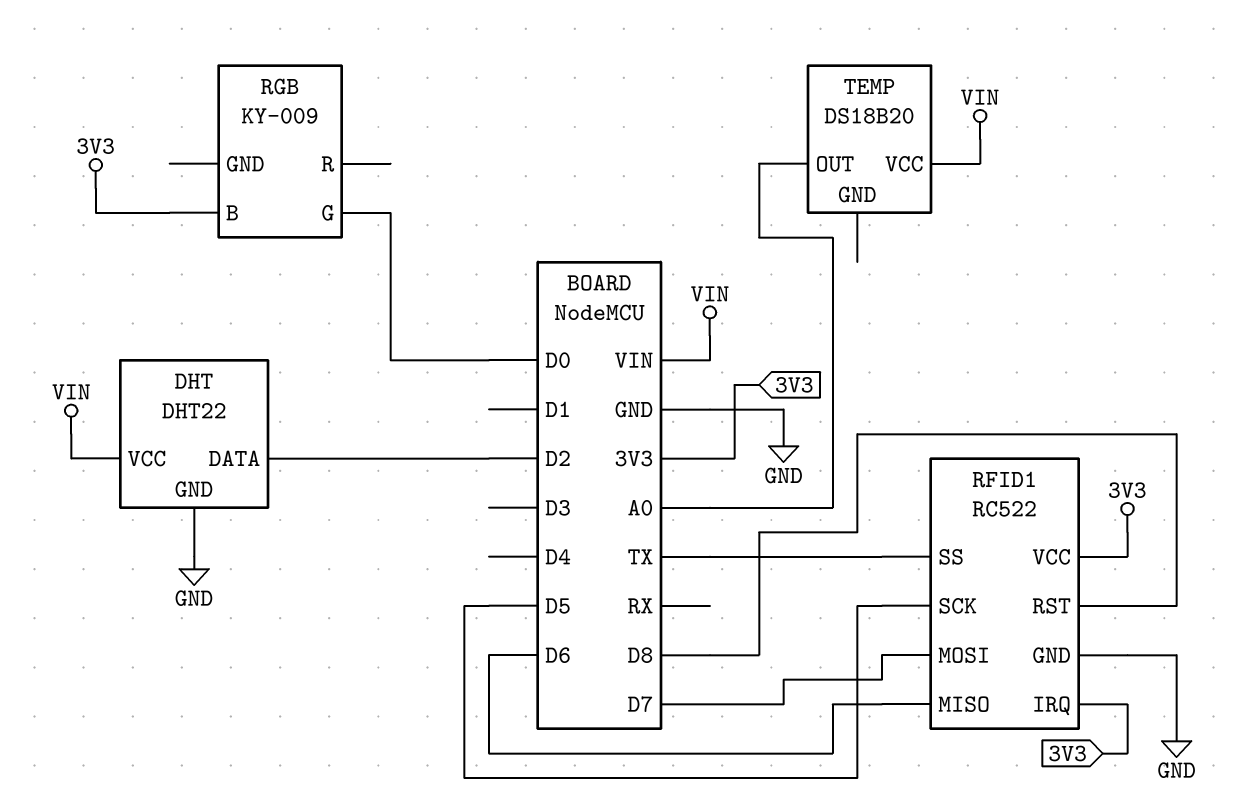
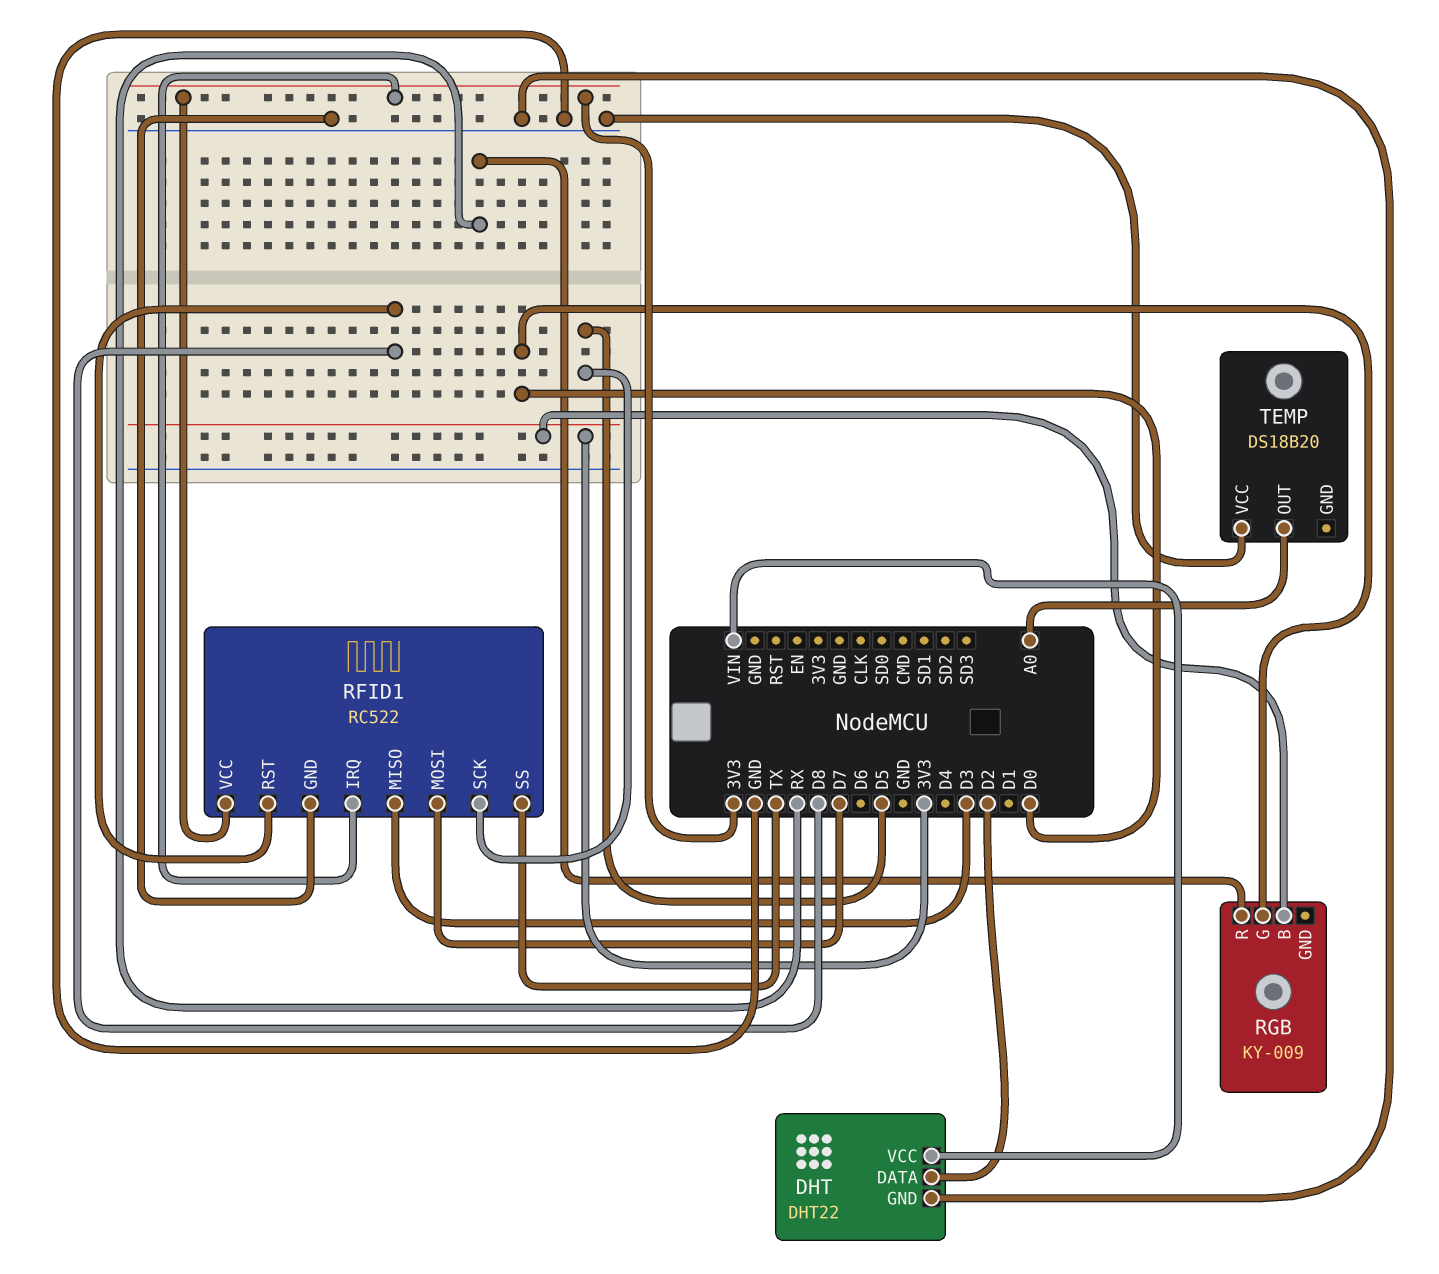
RFID1 pin MISO: D6 -> D3
RGB pin R: none -> RX
TEMP pin VCC: VIN -> GND

